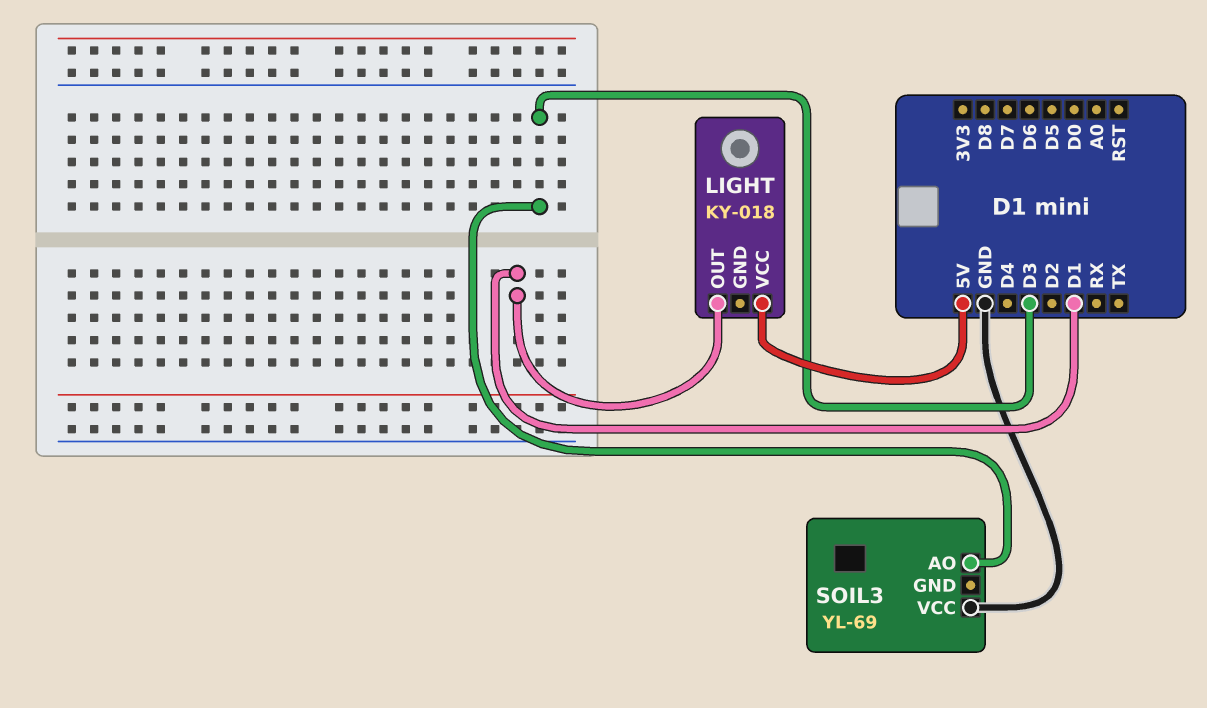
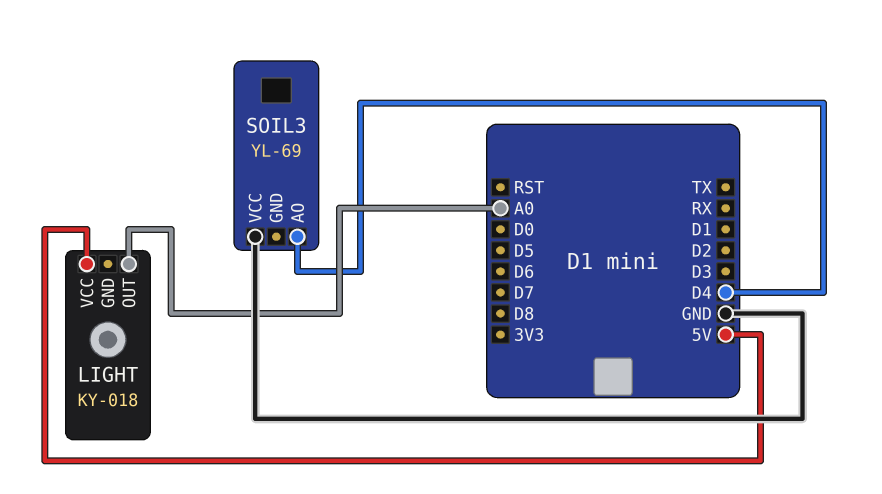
LIGHT pin OUT: D1 -> A0
SOIL3 pin AO: D3 -> D4

